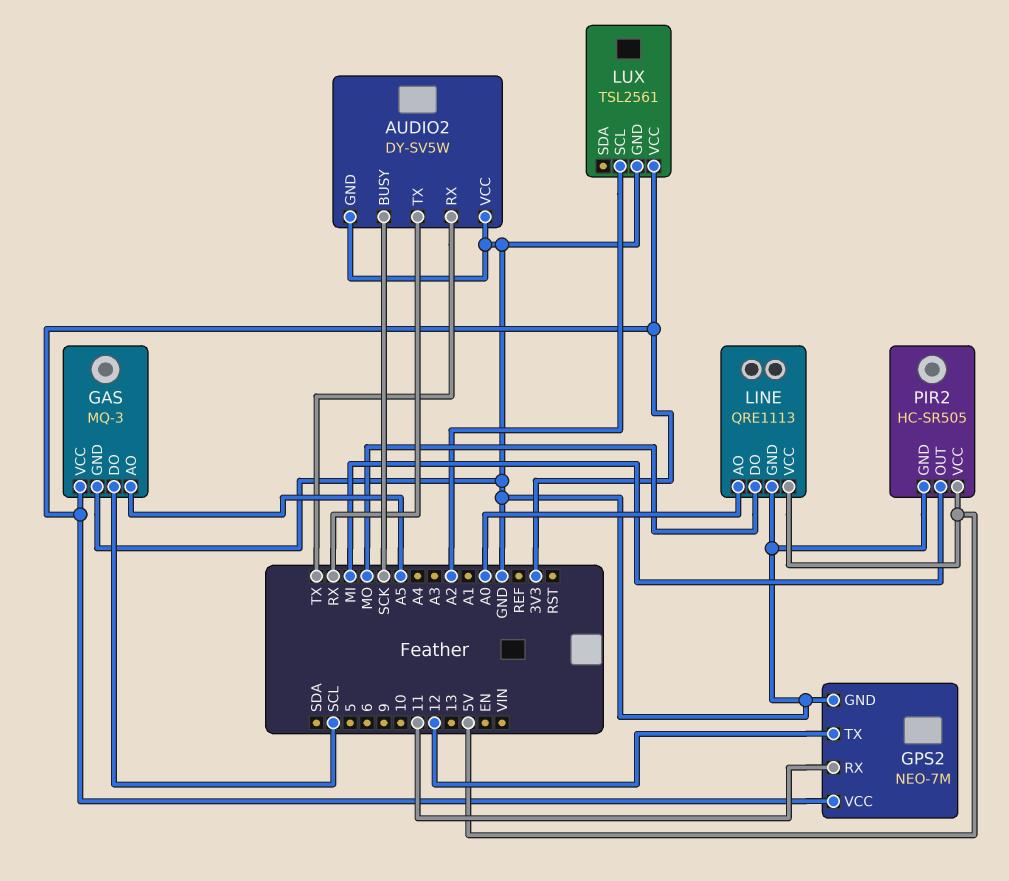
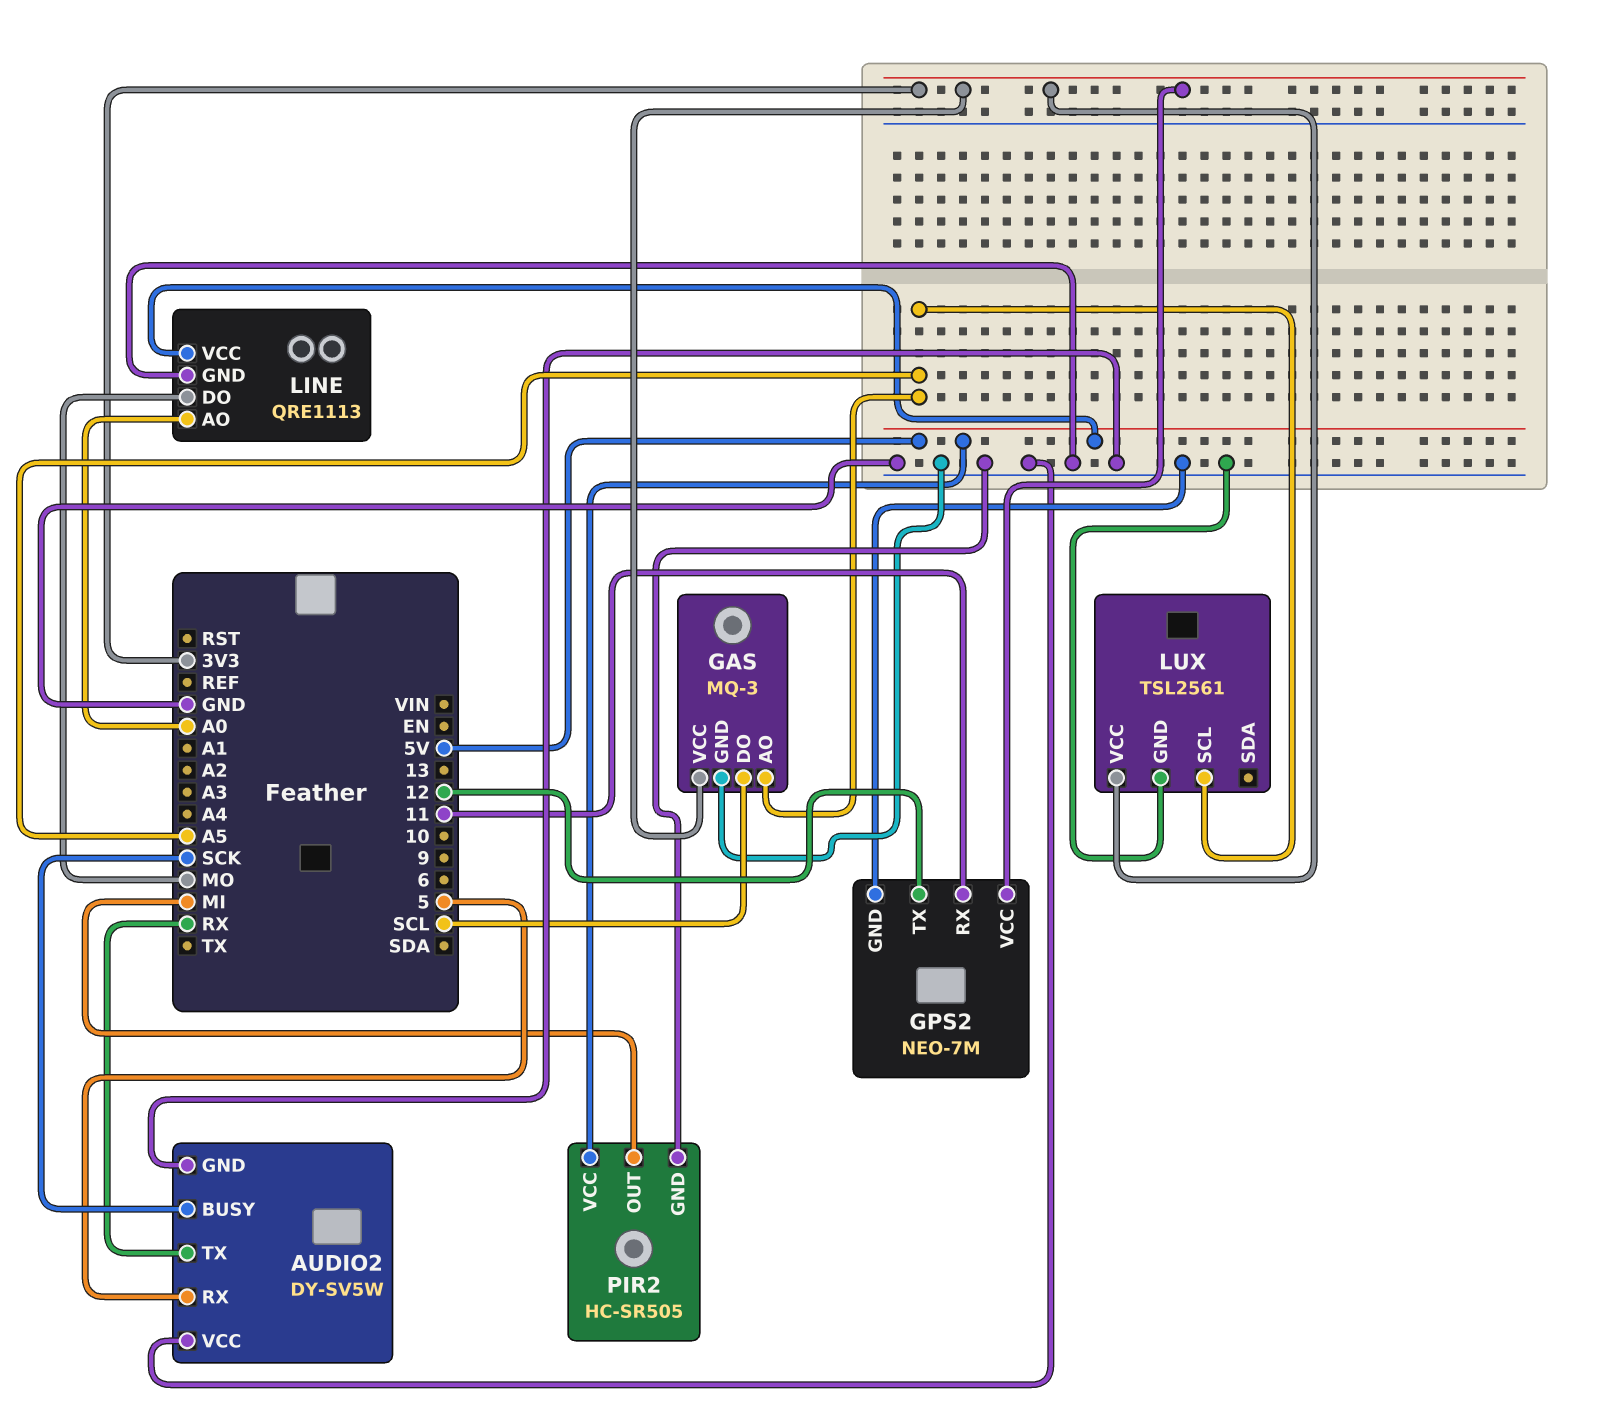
AUDIO2 pin RX: TX -> 5
LUX pin SCL: A2 -> A5

